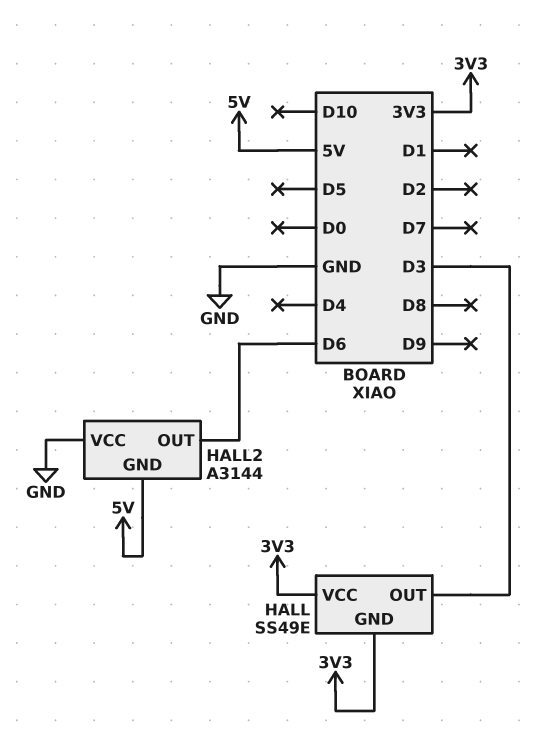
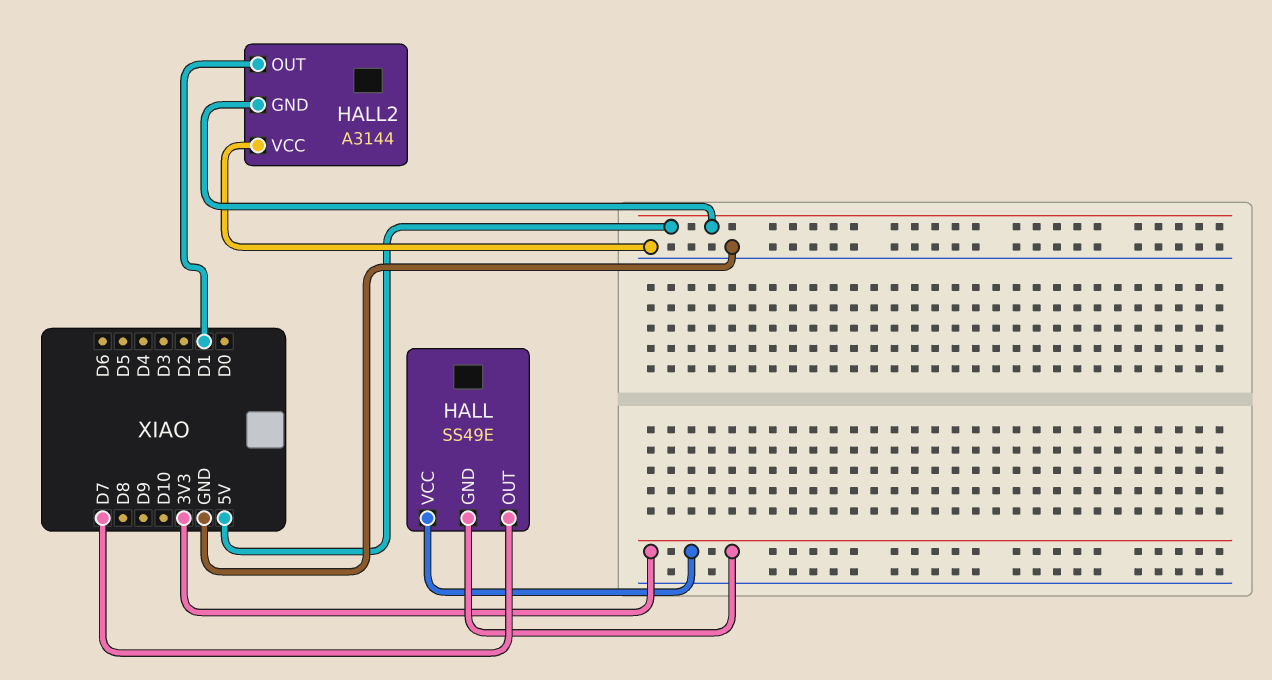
HALL pin OUT: D3 -> D7
HALL2 pin OUT: D6 -> D1

